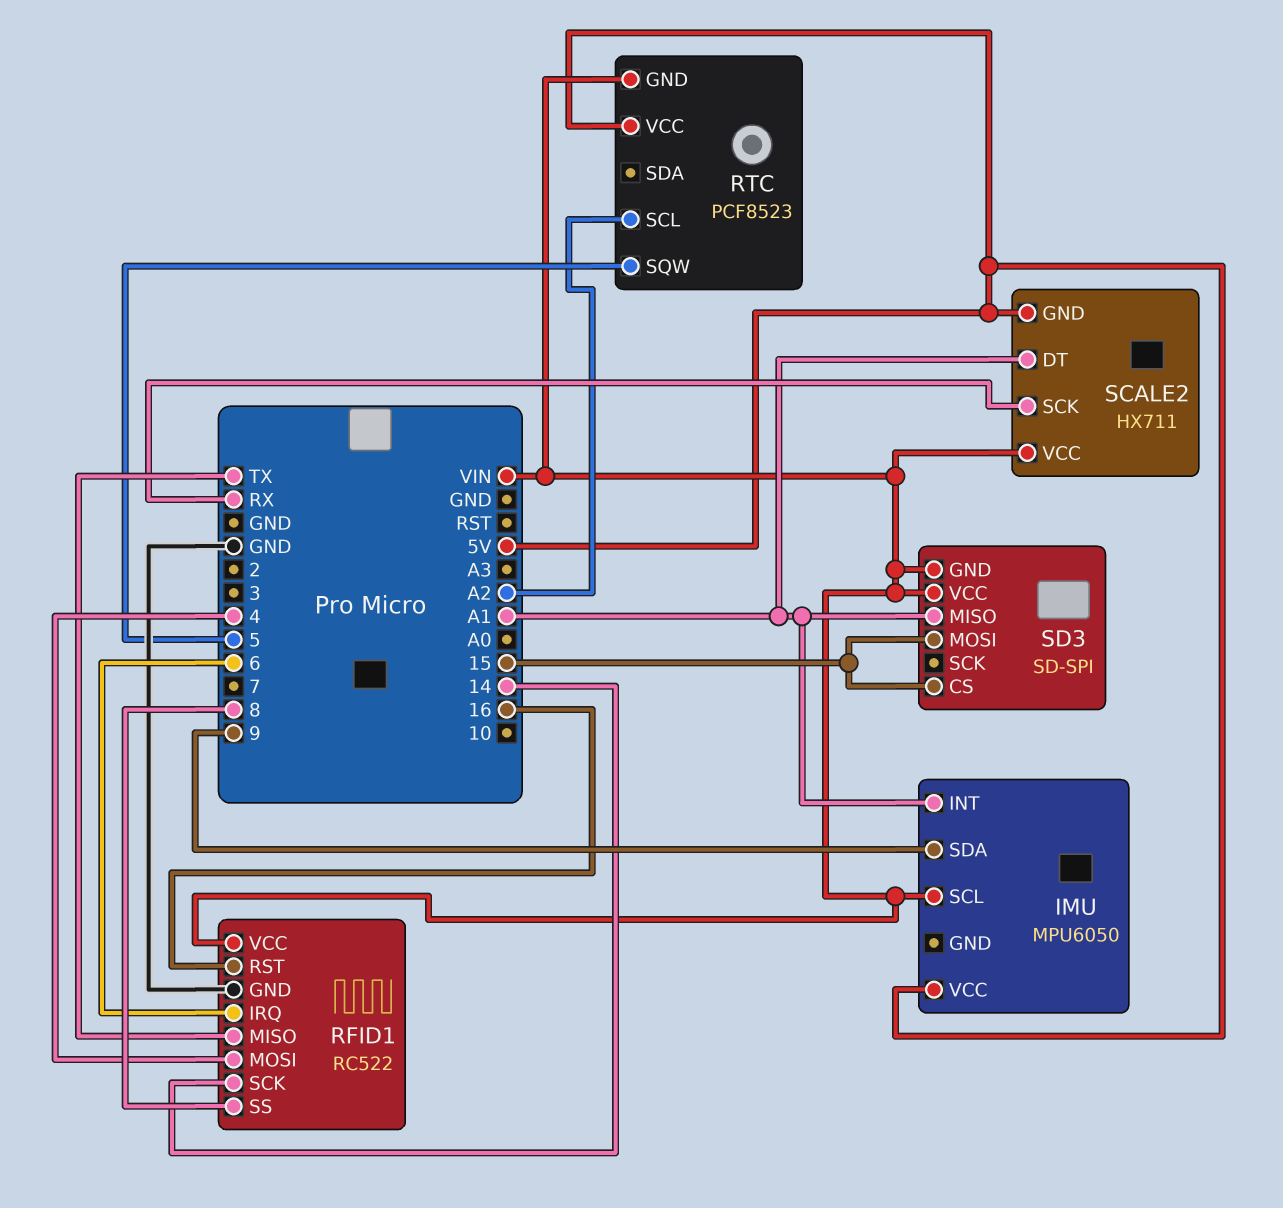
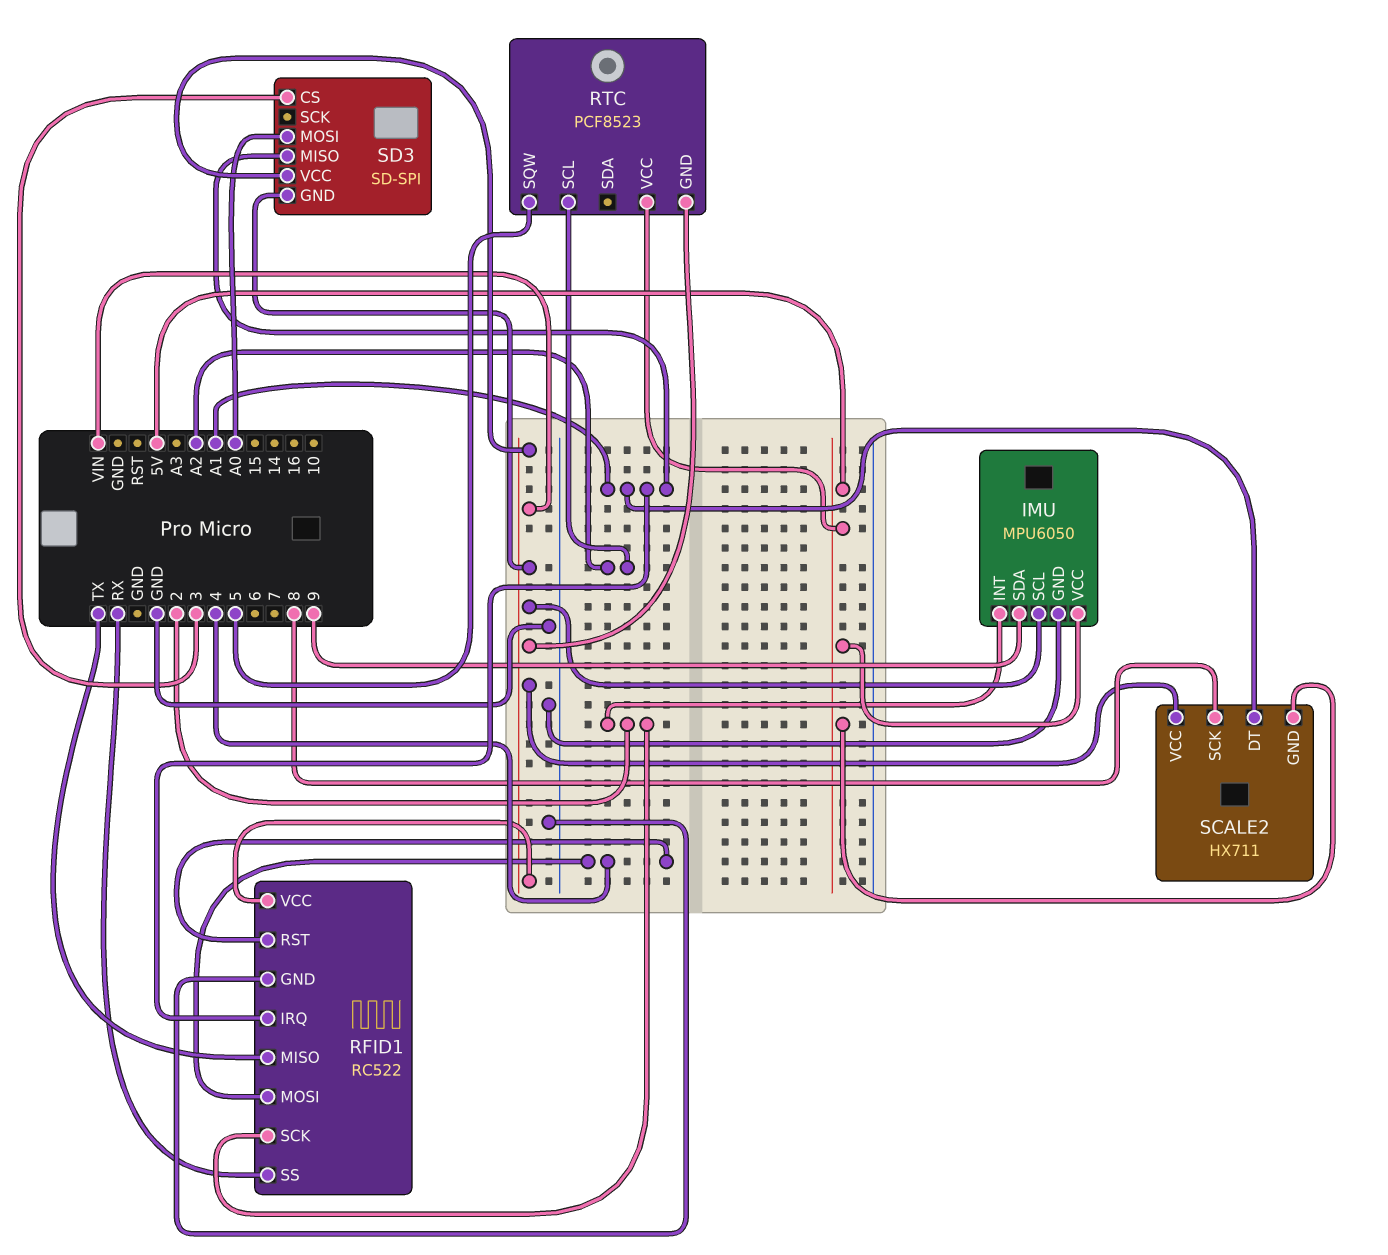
IMU pin GND: none -> GND
IMU pin INT: A1 -> 2
RFID1 pin IRQ: 6 -> A1
RFID1 pin RST: 16 -> 4
RFID1 pin SCK: 14 -> 2
RFID1 pin SS: 8 -> RX
SCALE2 pin SCK: RX -> 8
SD3 pin CS: 15 -> 3
SD3 pin MOSI: 15 -> A0

